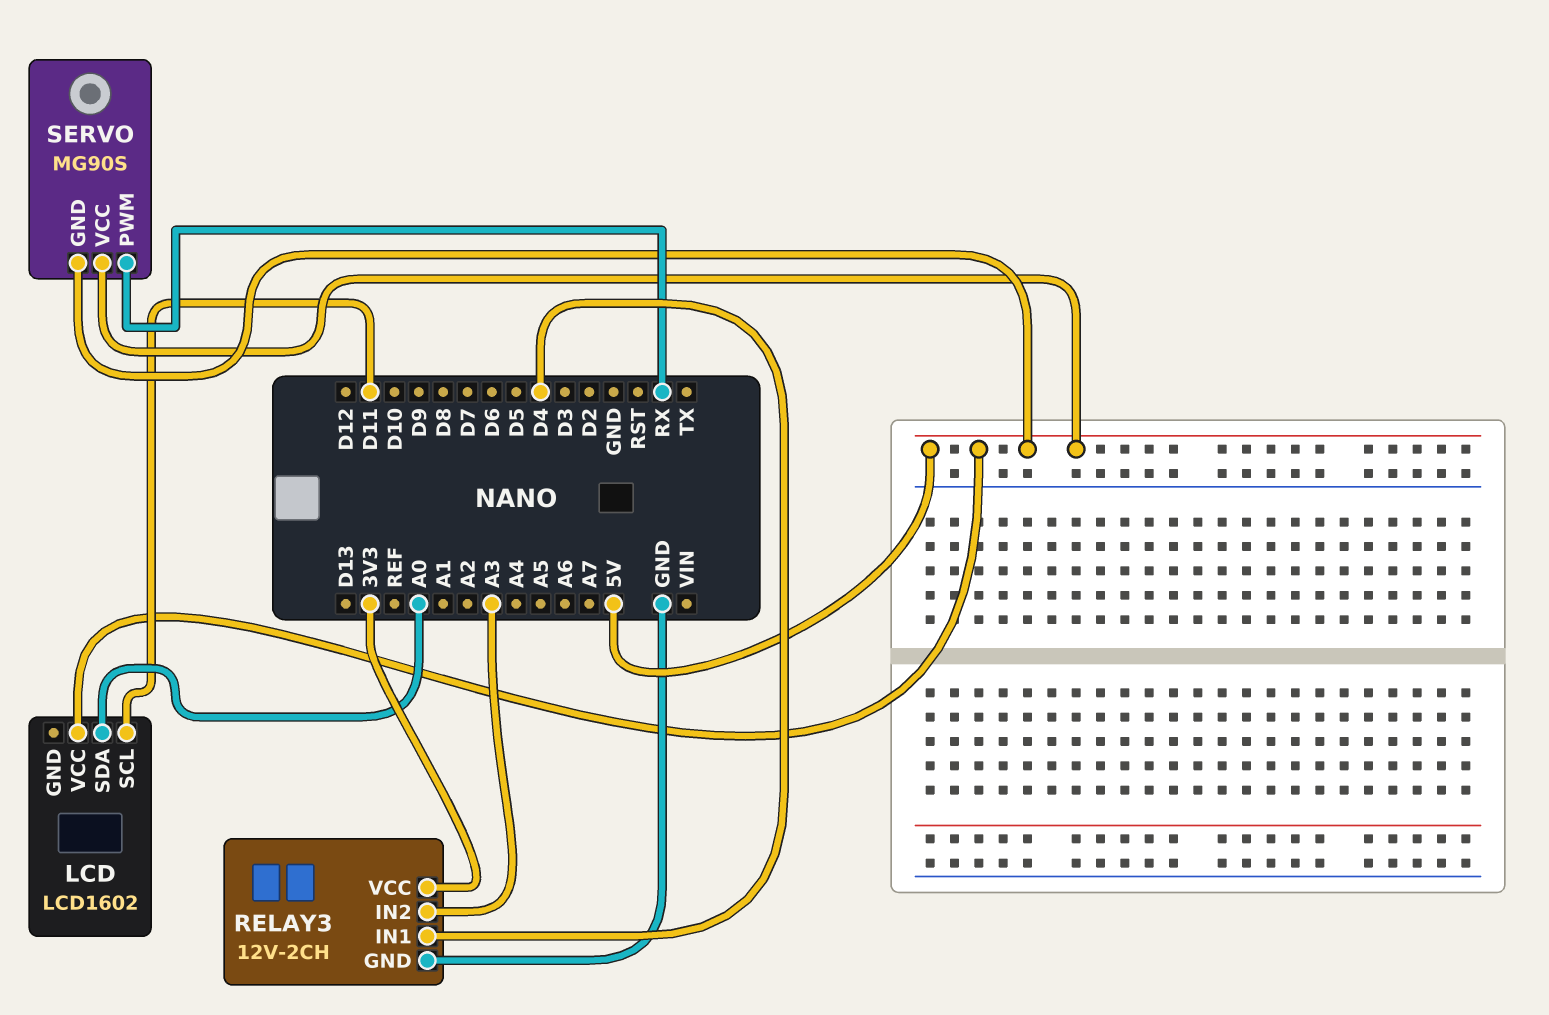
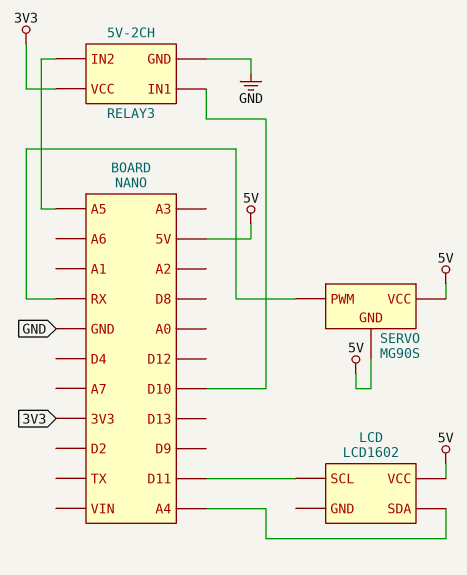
LCD pin SDA: A0 -> A4
RELAY3: 12V-2CH -> 5V-2CH
RELAY3 pin IN1: D4 -> D10
RELAY3 pin IN2: A3 -> A5

